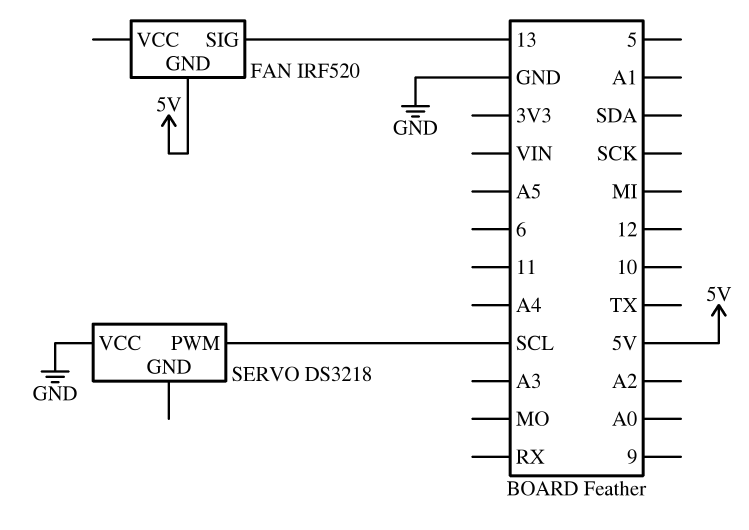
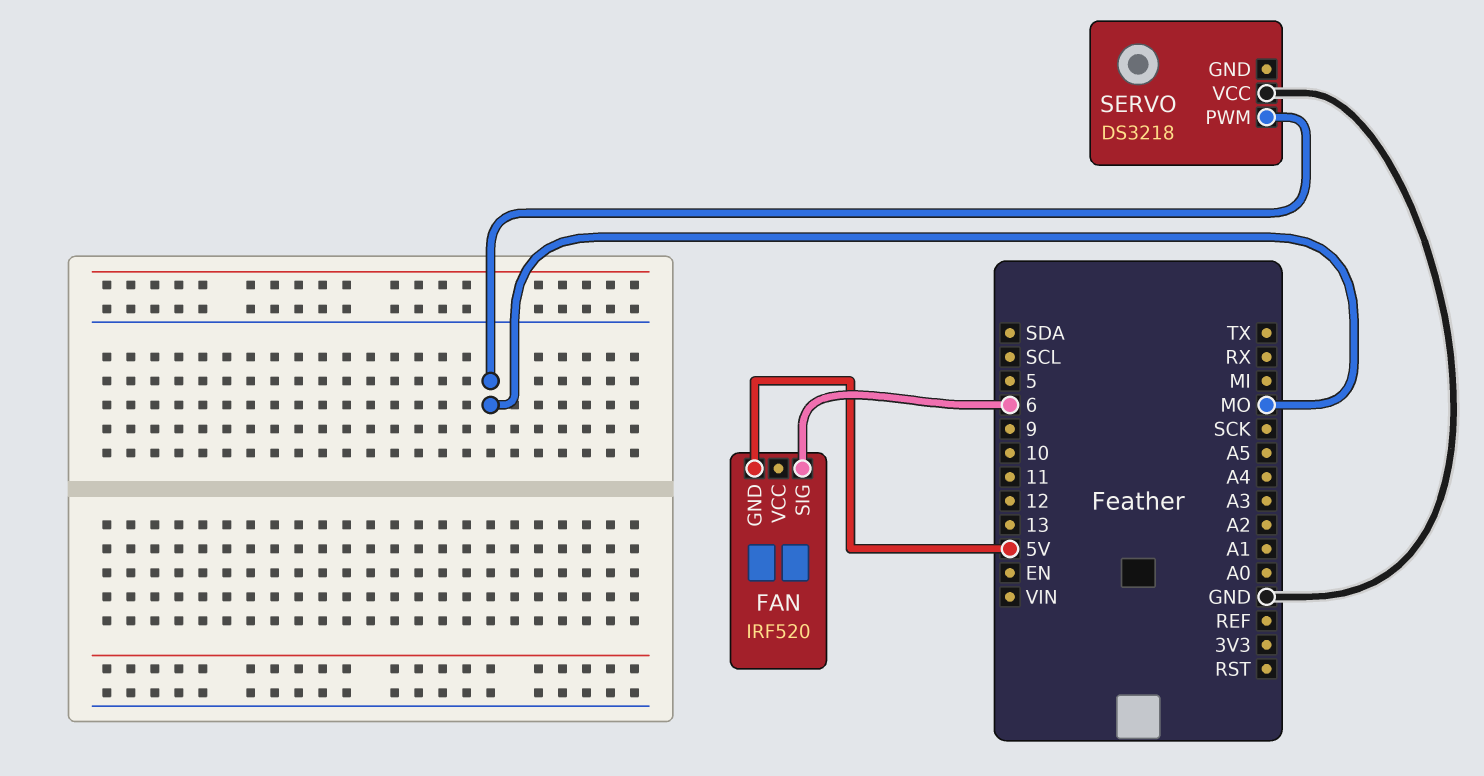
FAN pin SIG: 13 -> 6
SERVO pin PWM: SCL -> MO

